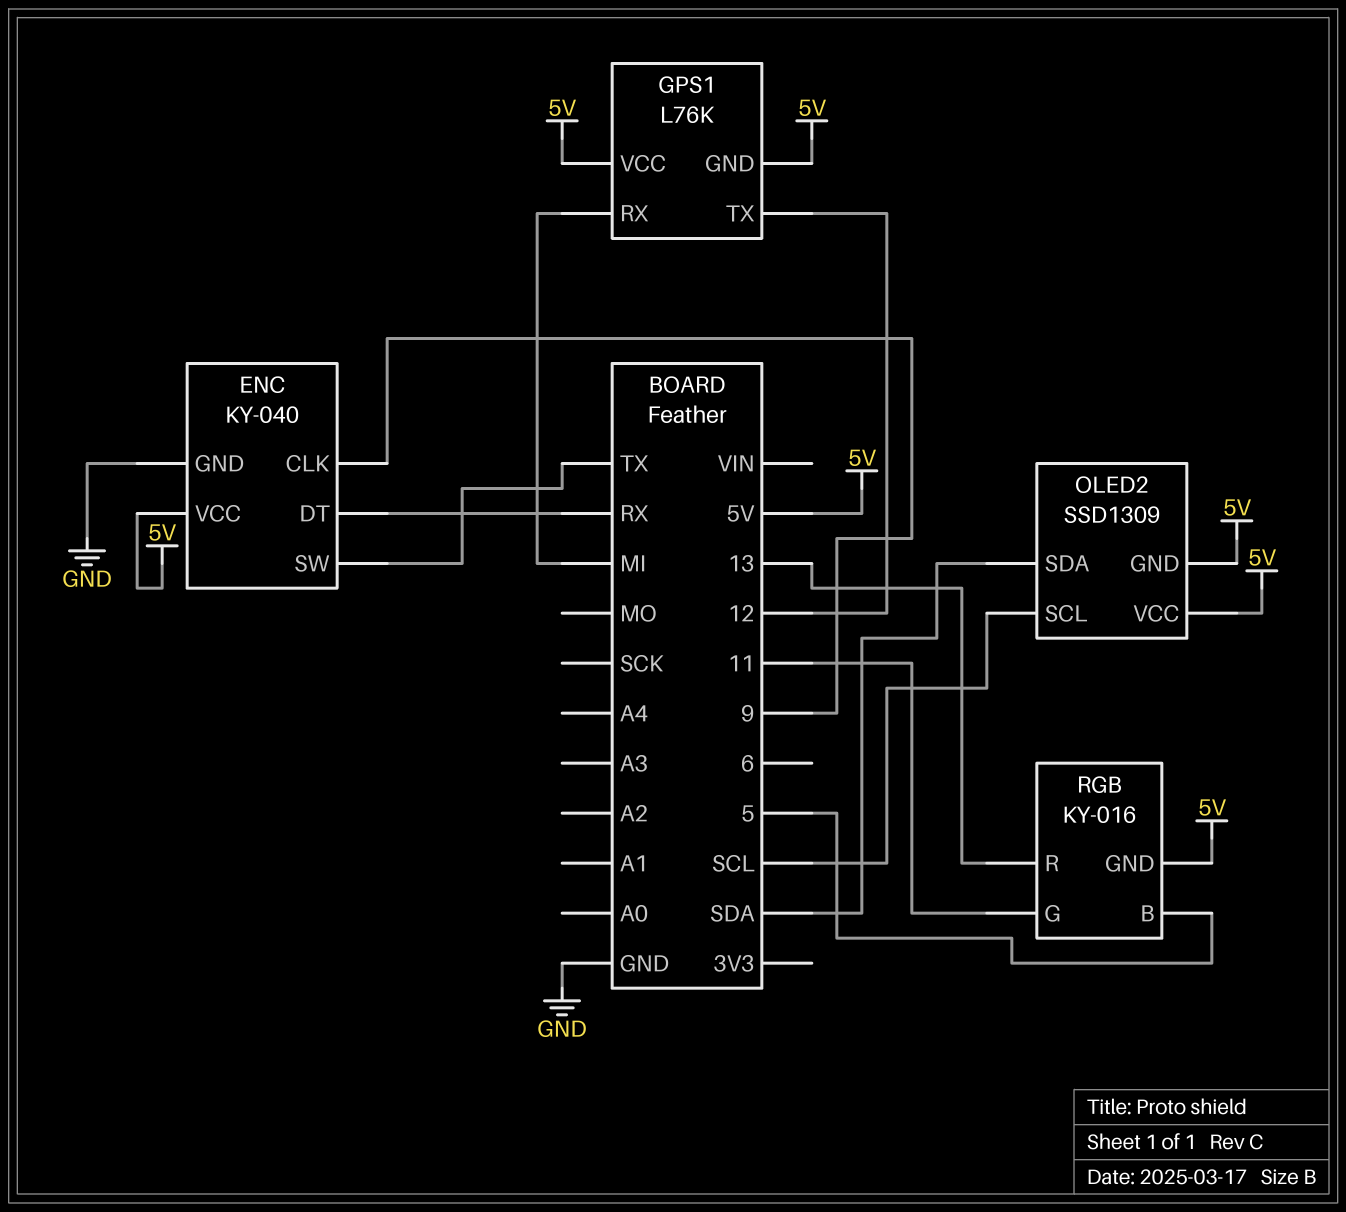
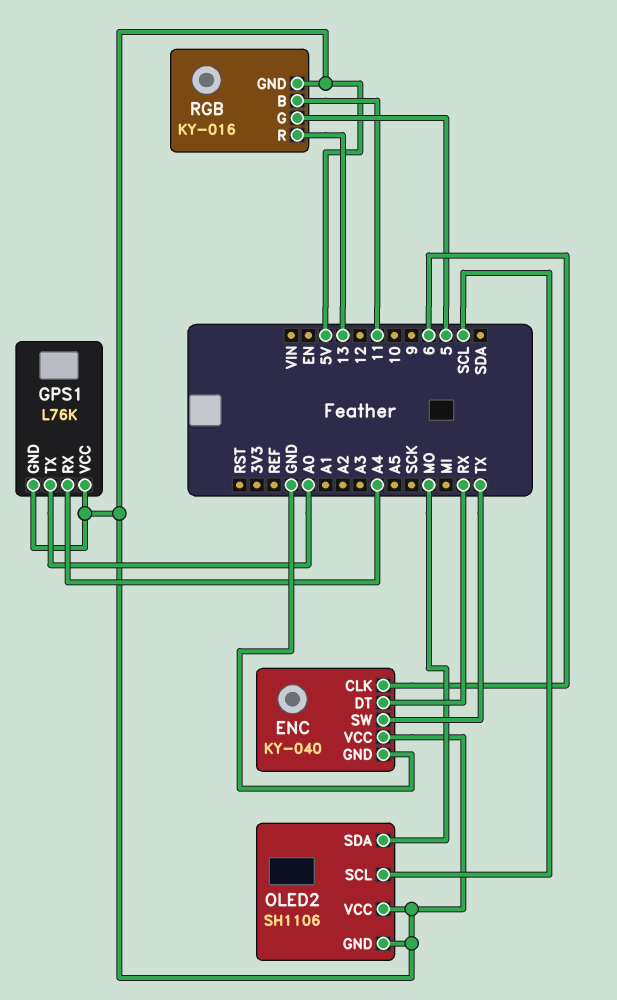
ENC pin CLK: 9 -> 6
GPS1 pin RX: MI -> A4
GPS1 pin TX: 12 -> A0
OLED2: SSD1309 -> SH1106
OLED2 pin SDA: SDA -> MO
RGB pin B: 5 -> 11
RGB pin G: 11 -> 5

